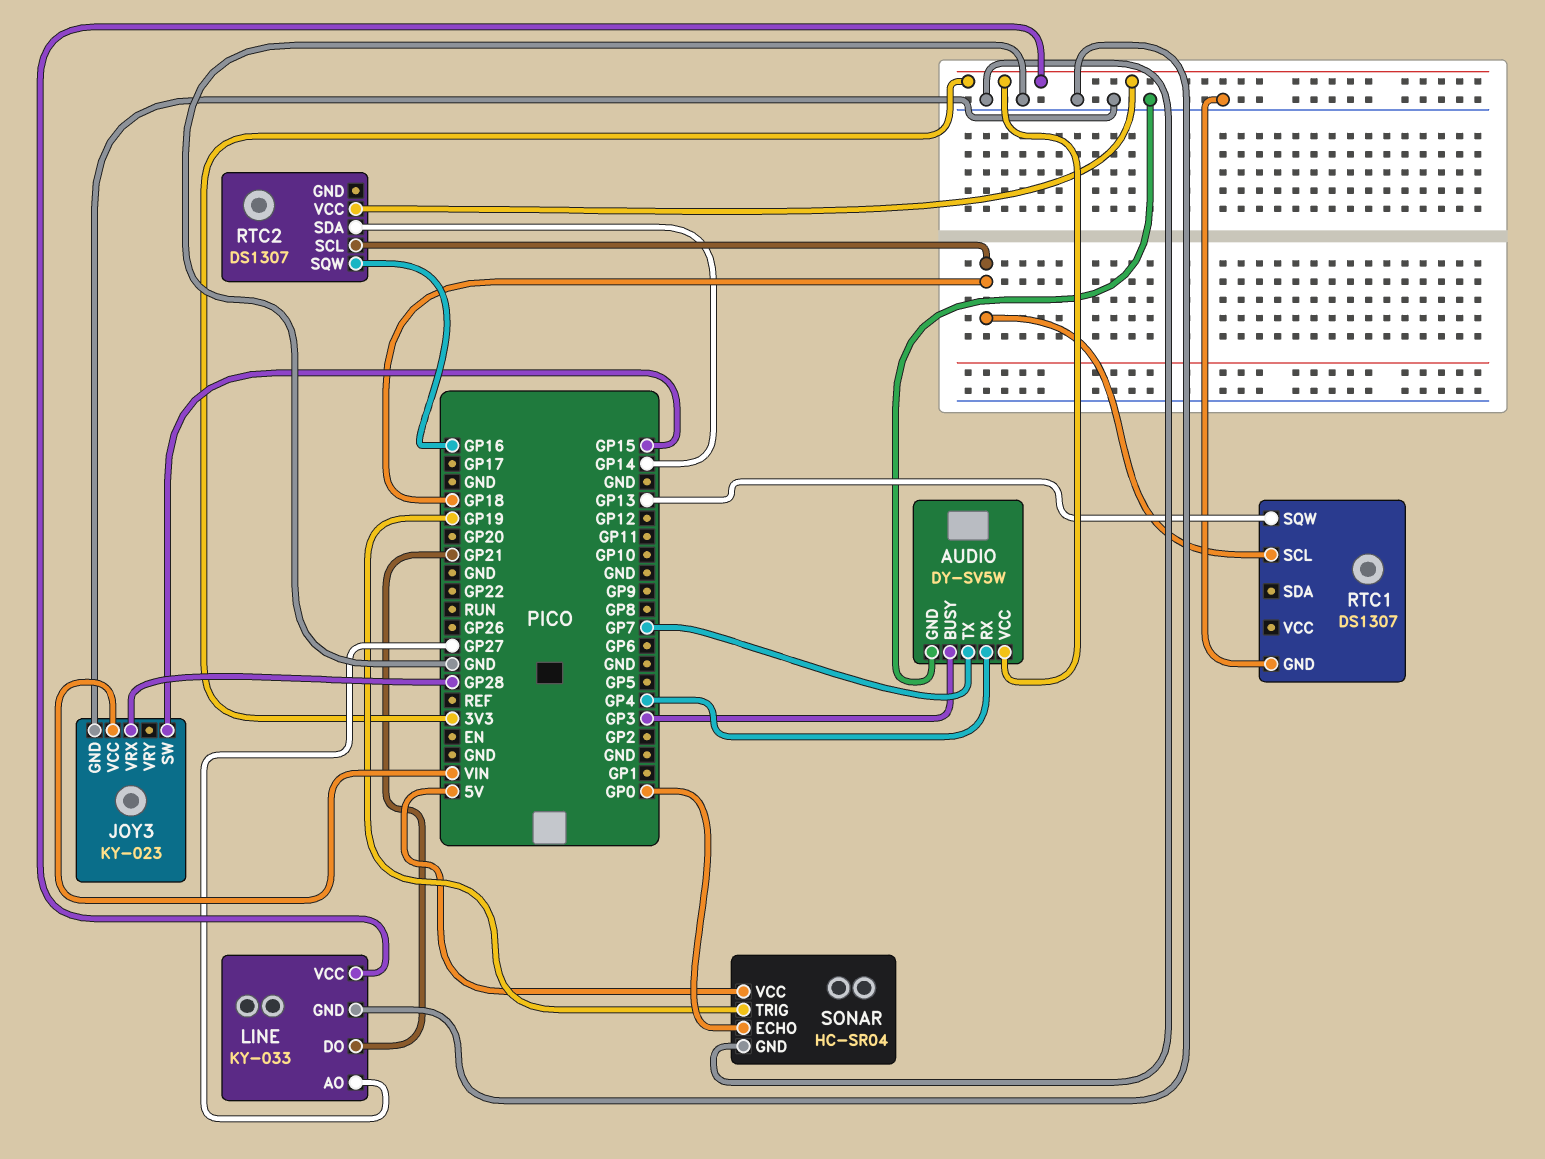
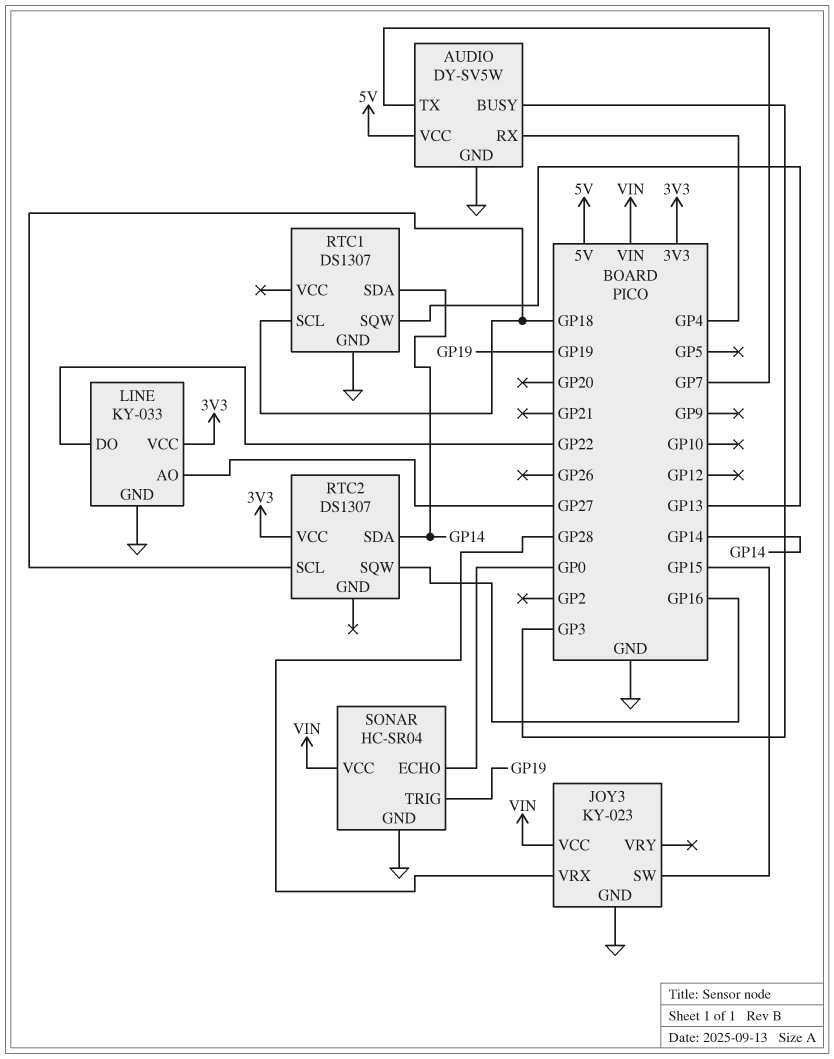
AUDIO pin VCC: 3V3 -> 5V
LINE pin DO: GP21 -> GP22
RTC1 pin SDA: none -> GP14
SONAR pin VCC: 5V -> VIN

